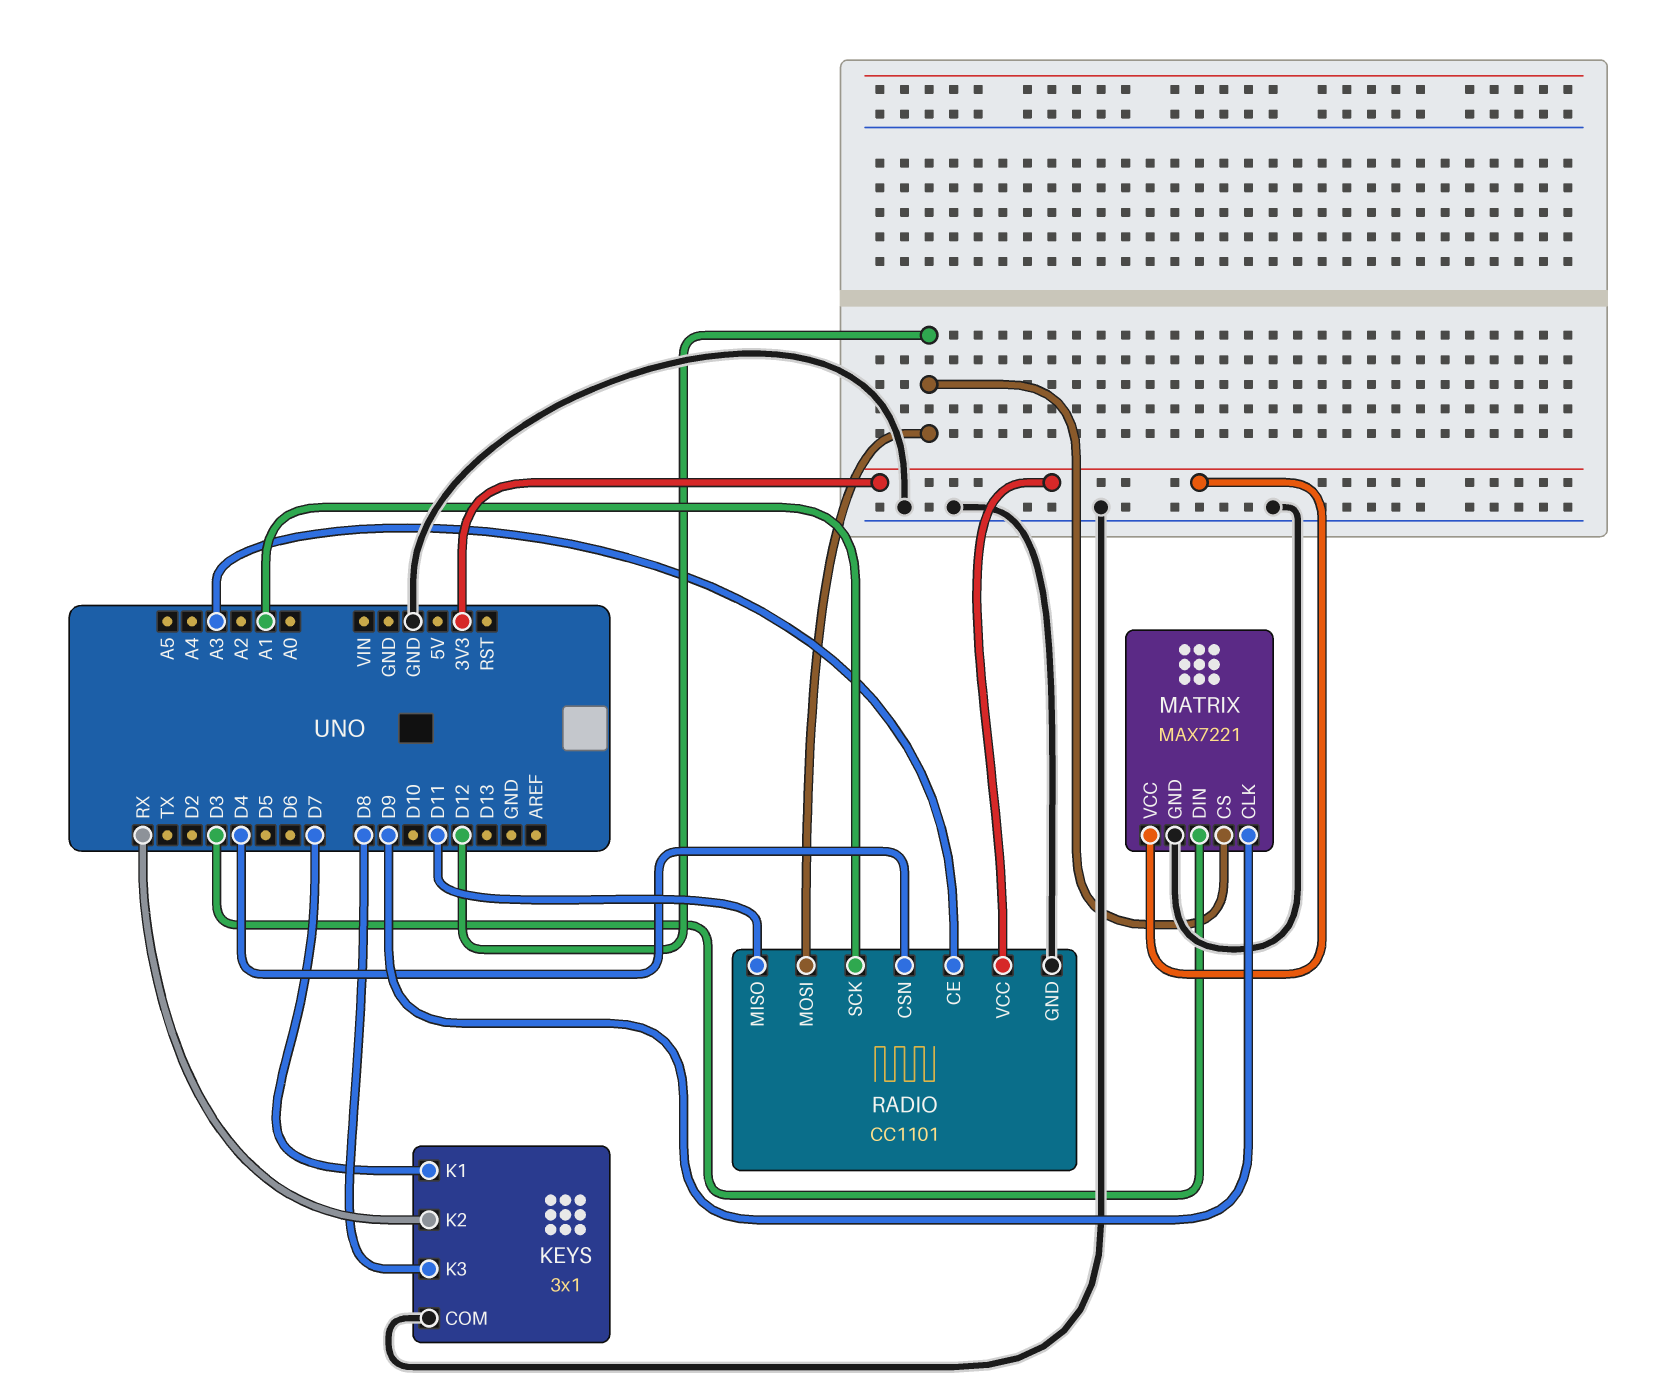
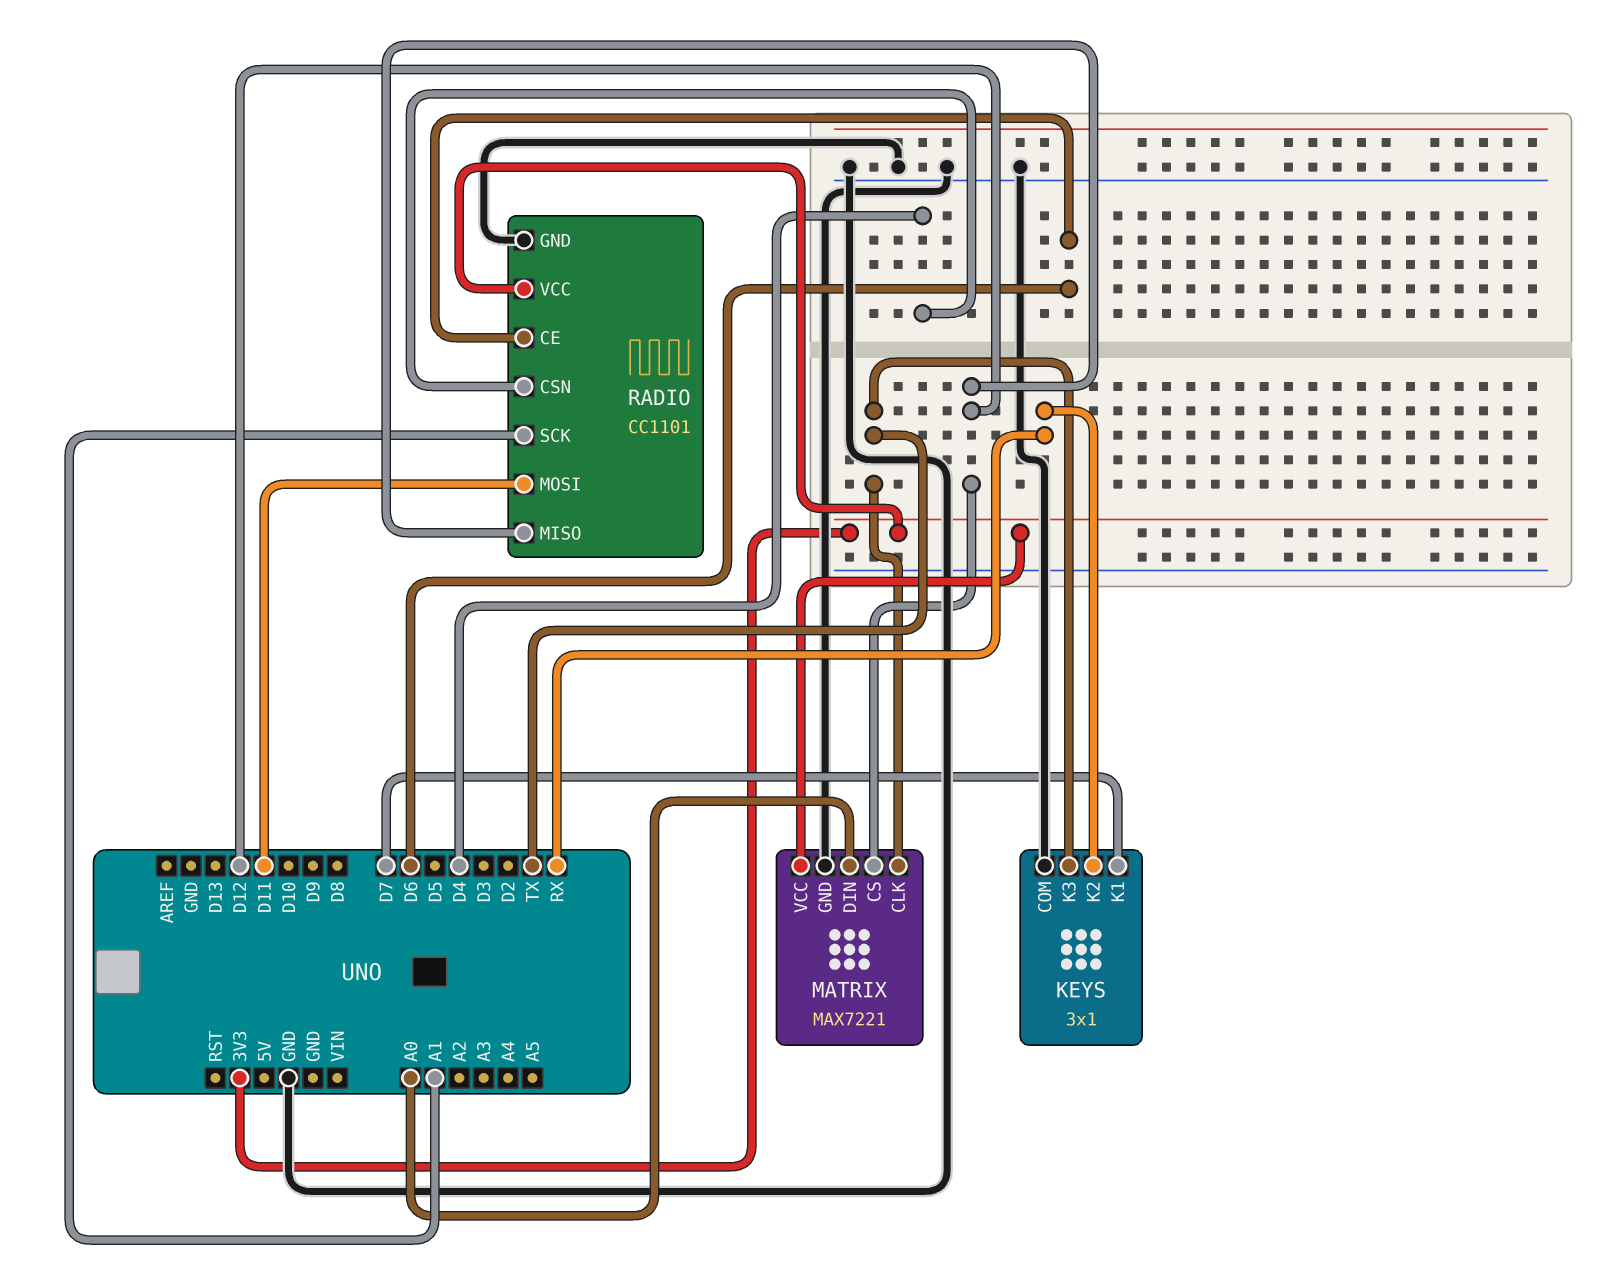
KEYS pin K3: D8 -> TX
MATRIX pin CLK: D9 -> TX
MATRIX pin DIN: D3 -> A0
RADIO pin CE: A3 -> D6
RADIO pin MISO: D11 -> D12
RADIO pin MOSI: D12 -> D11

